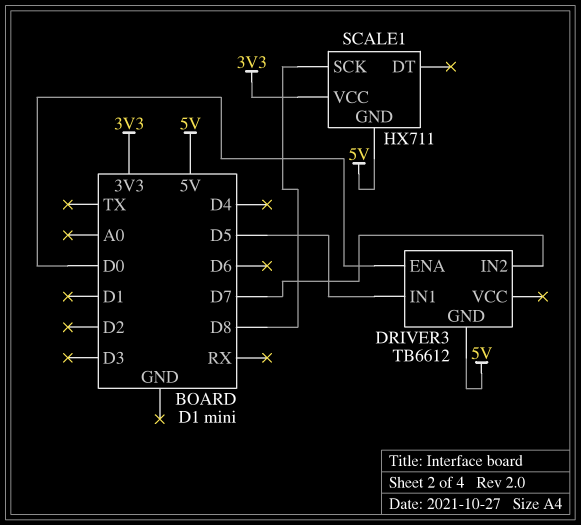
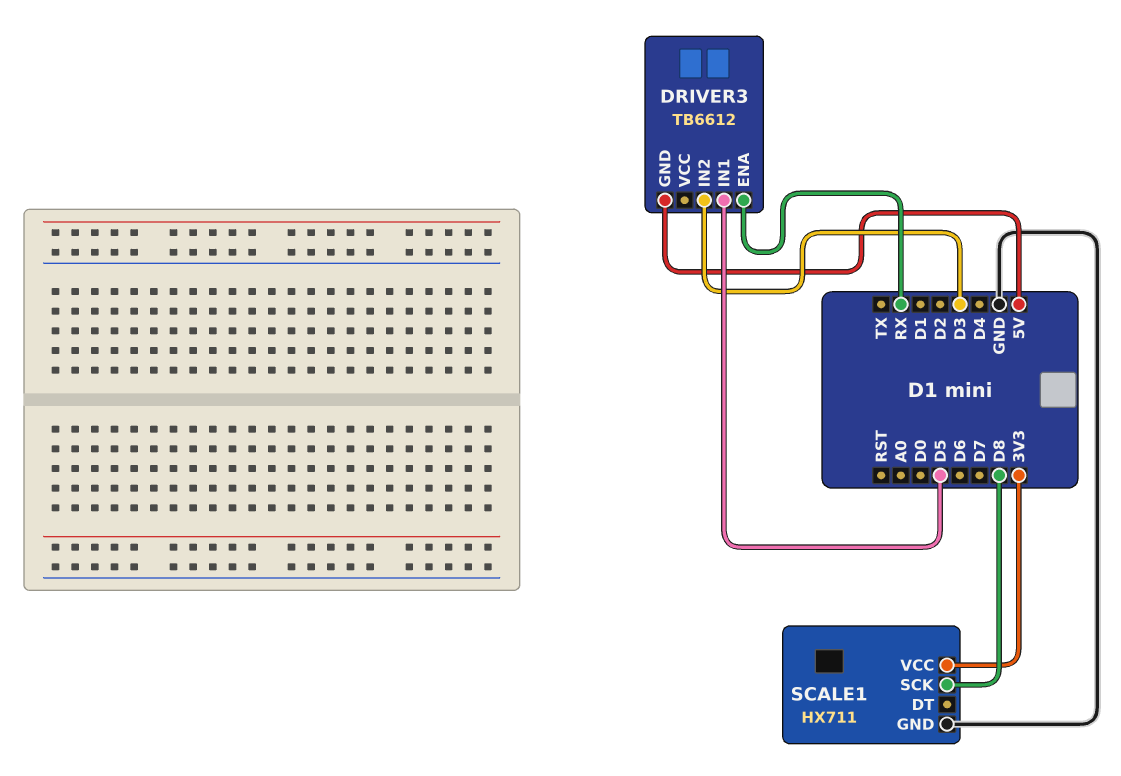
DRIVER3 pin ENA: D0 -> RX
DRIVER3 pin IN2: D7 -> D3
SCALE1 pin GND: 5V -> GND

